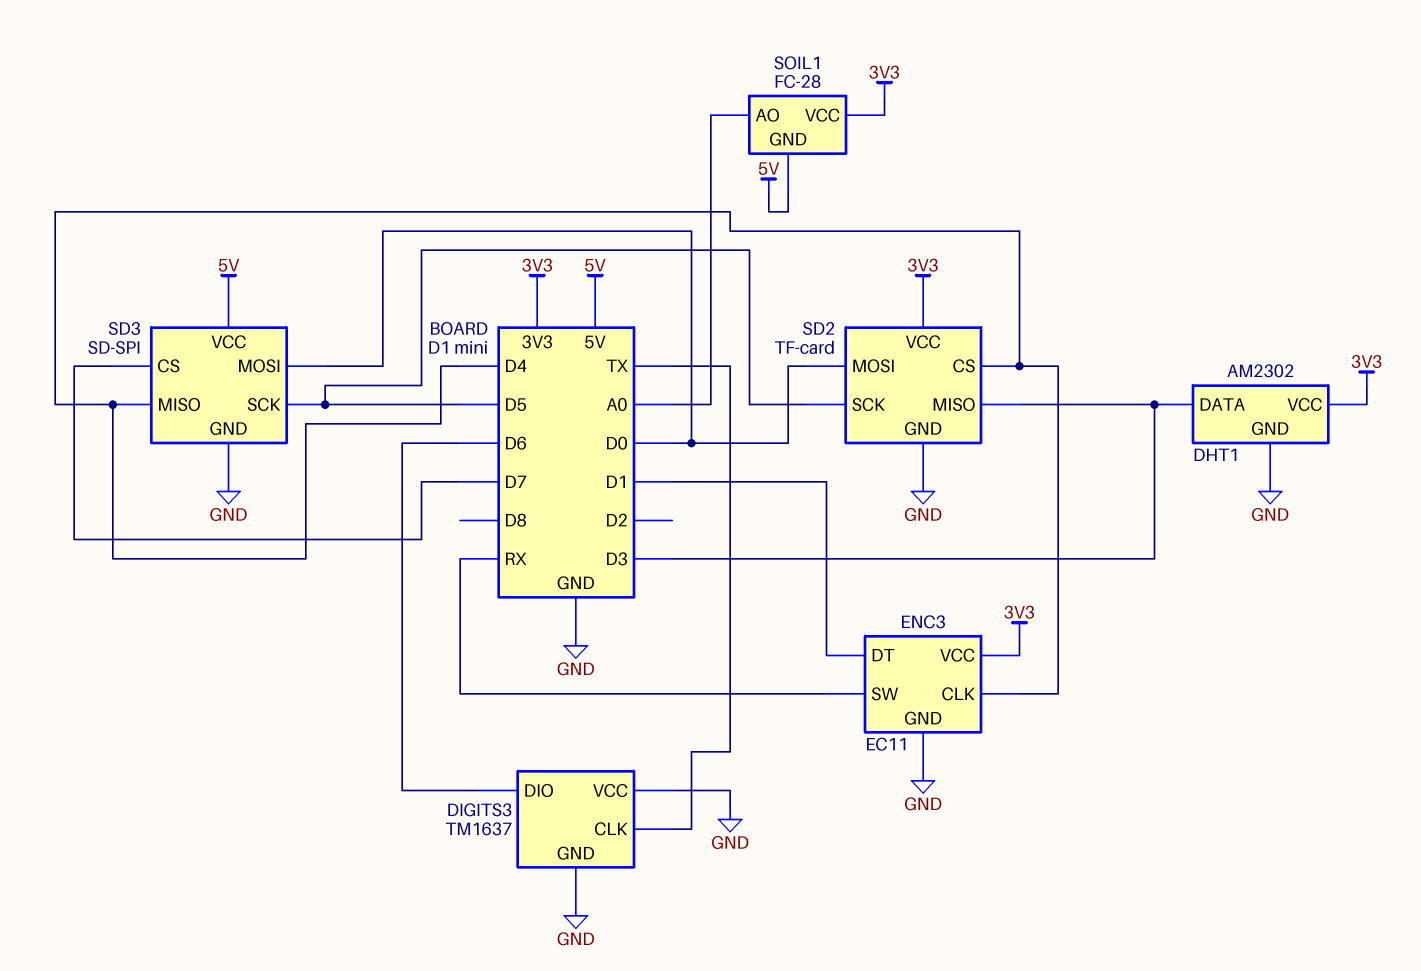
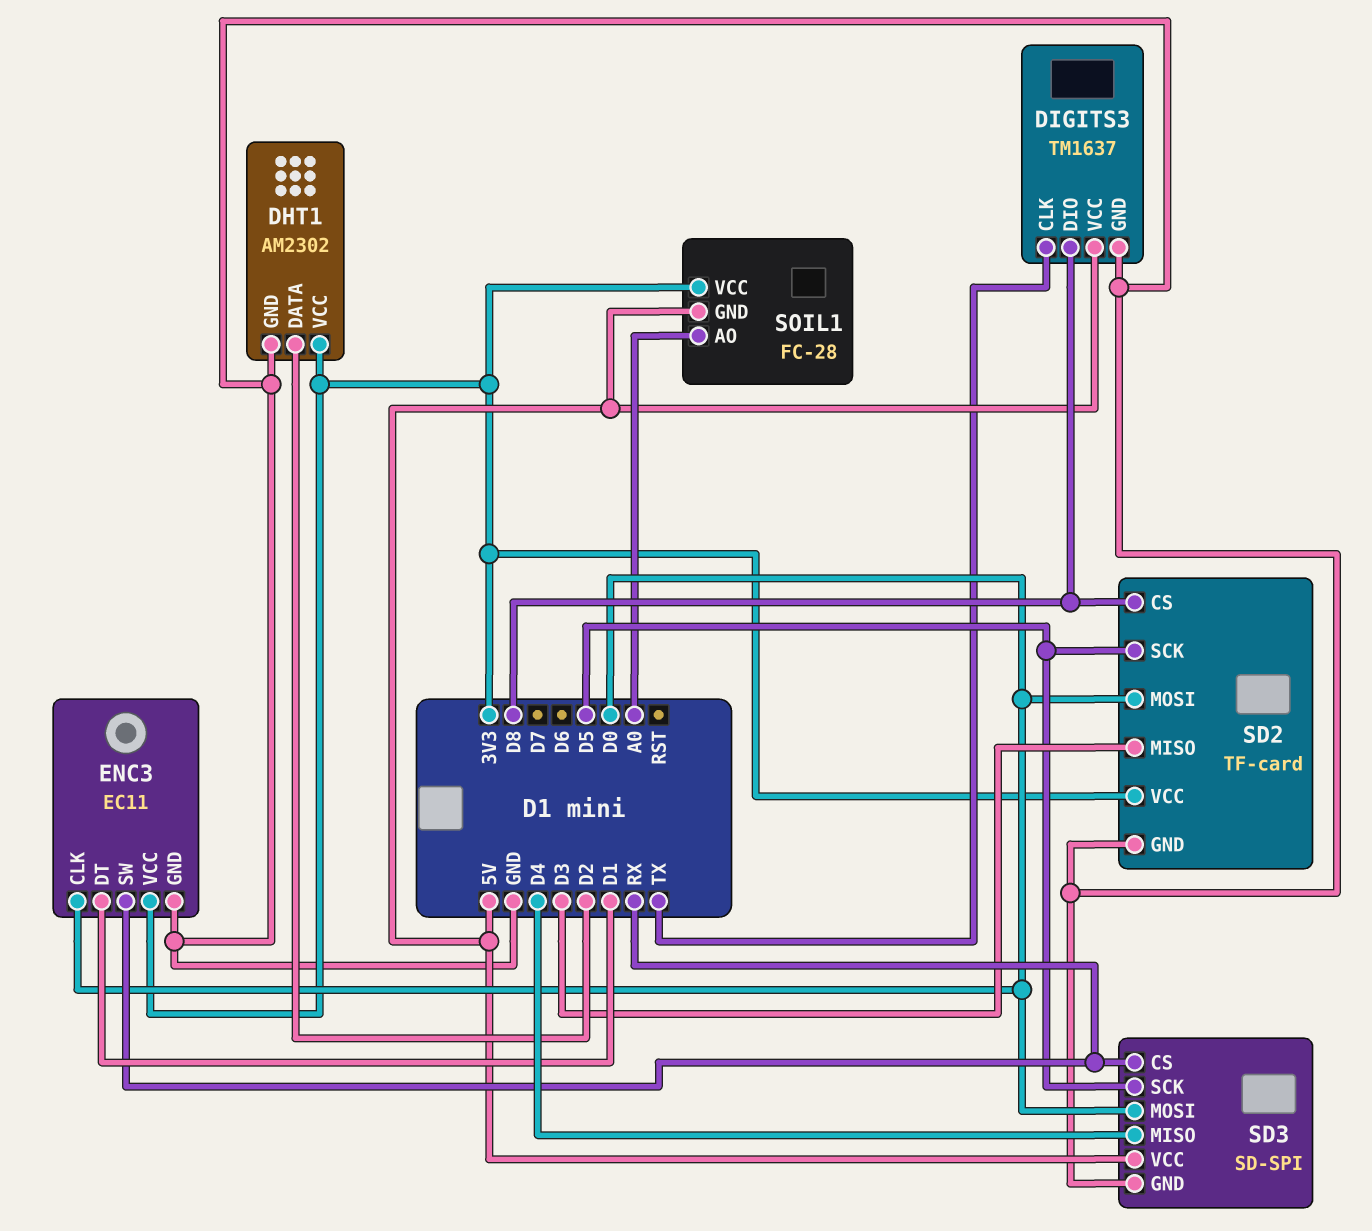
DHT1 pin DATA: D3 -> D2
DIGITS3 pin DIO: D6 -> D8
DIGITS3 pin VCC: GND -> 5V
ENC3 pin CLK: D4 -> D0
SD2 pin CS: D4 -> D8
SD3 pin CS: D7 -> RX

